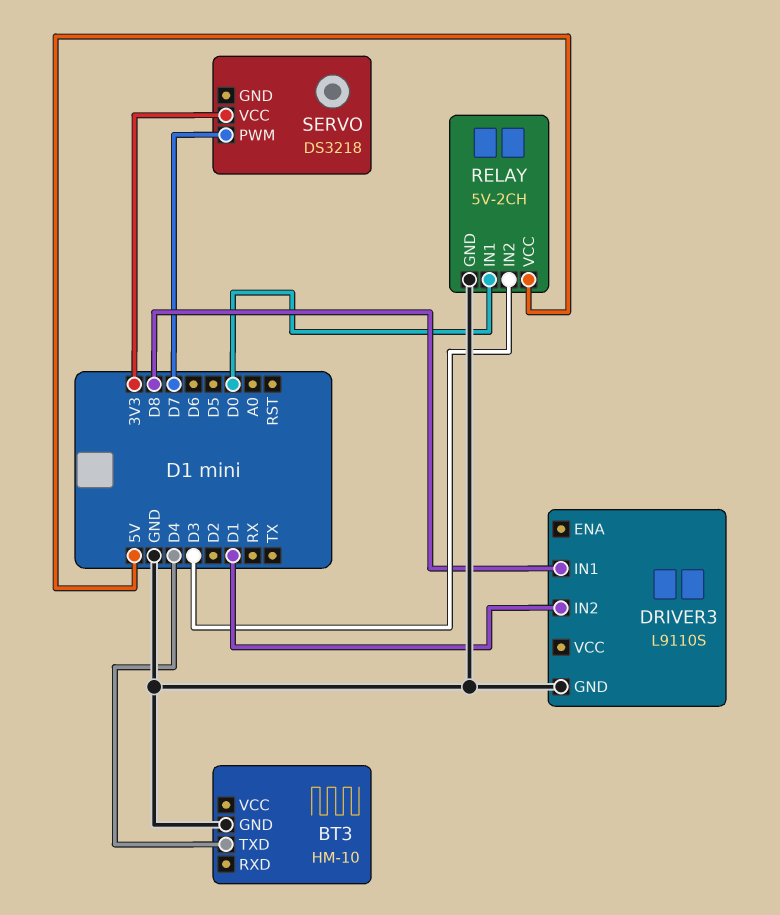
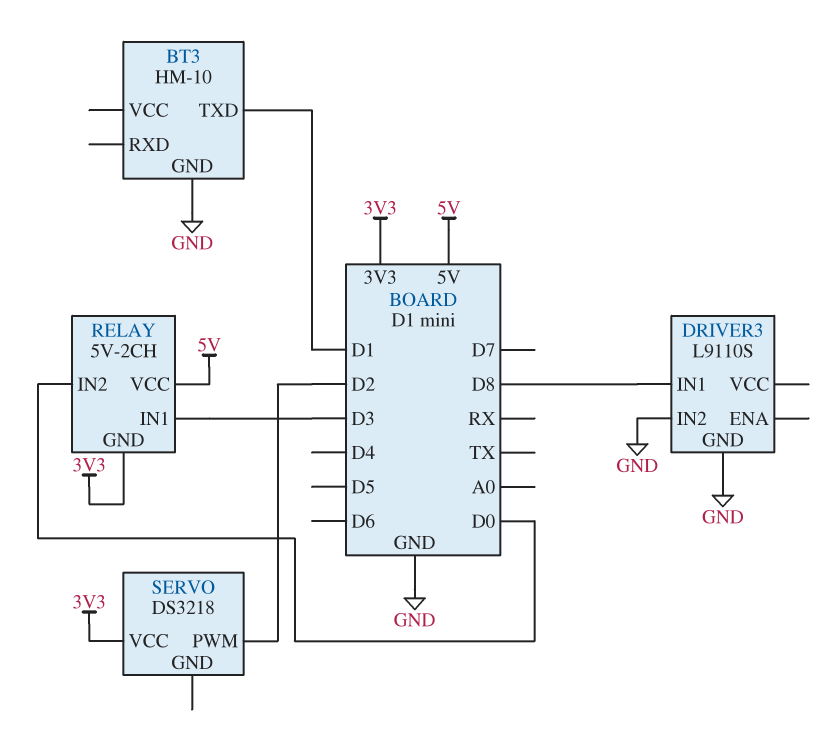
BT3 pin TXD: D4 -> D1
DRIVER3 pin IN2: D1 -> GND
RELAY pin GND: GND -> 3V3
RELAY pin IN1: D0 -> D3
RELAY pin IN2: D3 -> D0
SERVO pin PWM: D7 -> D2

